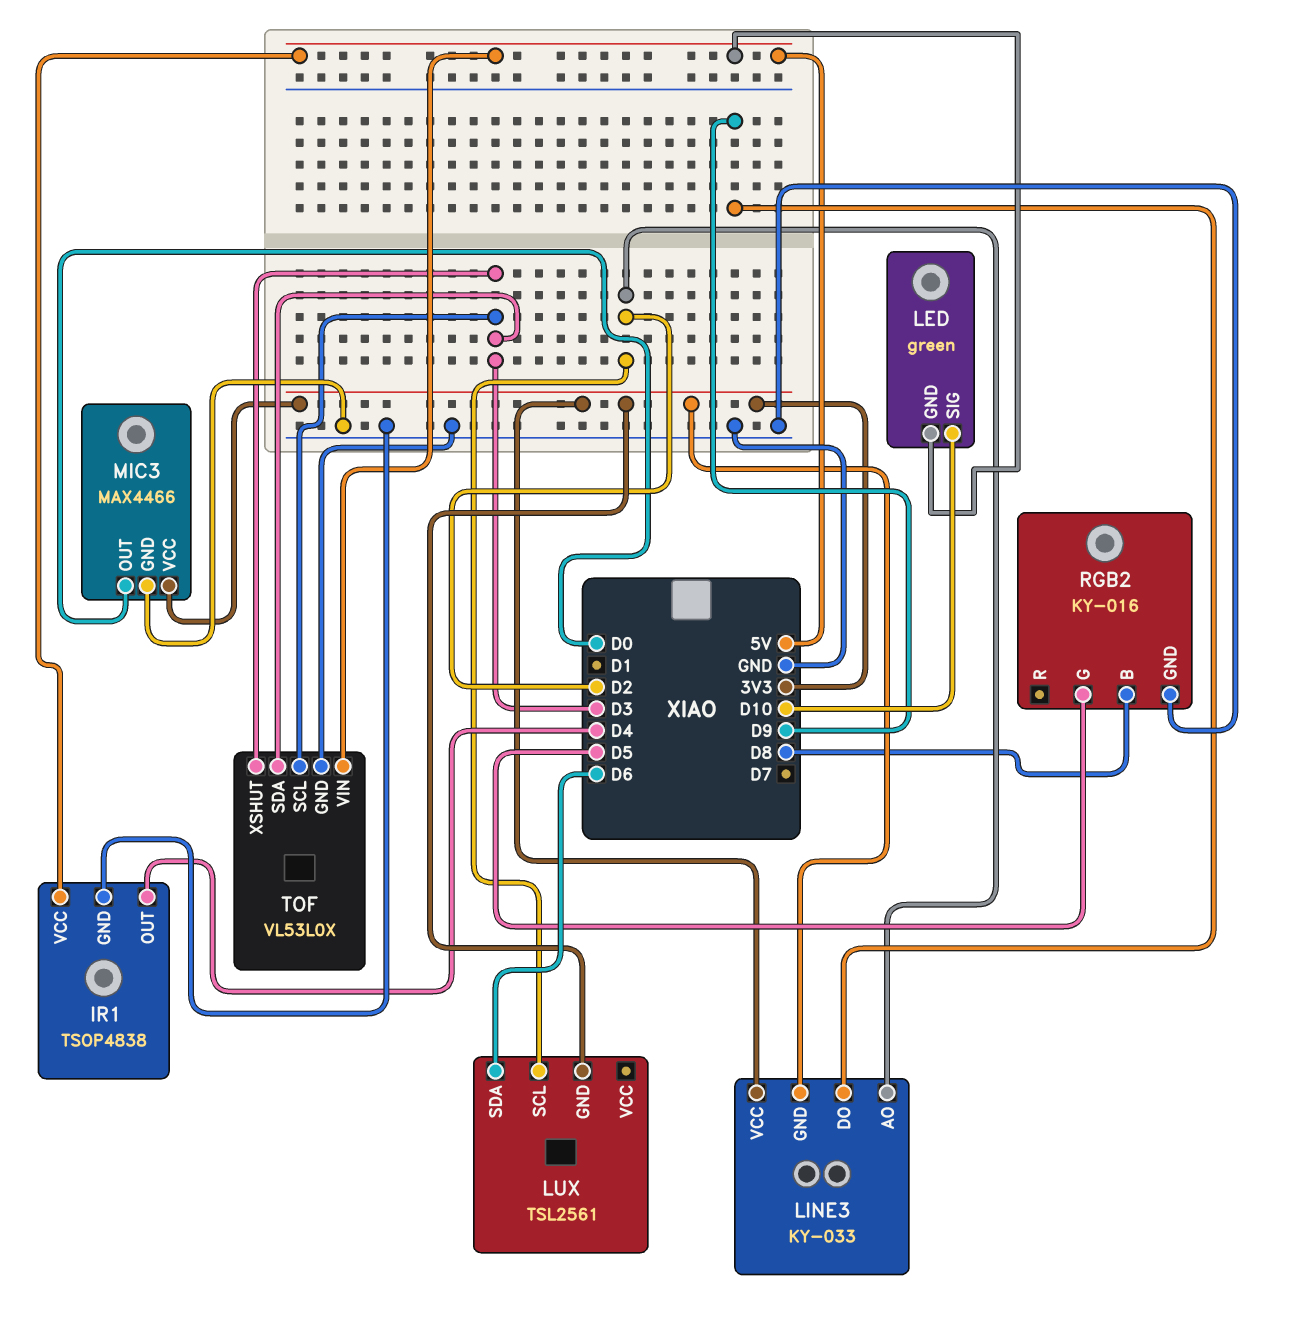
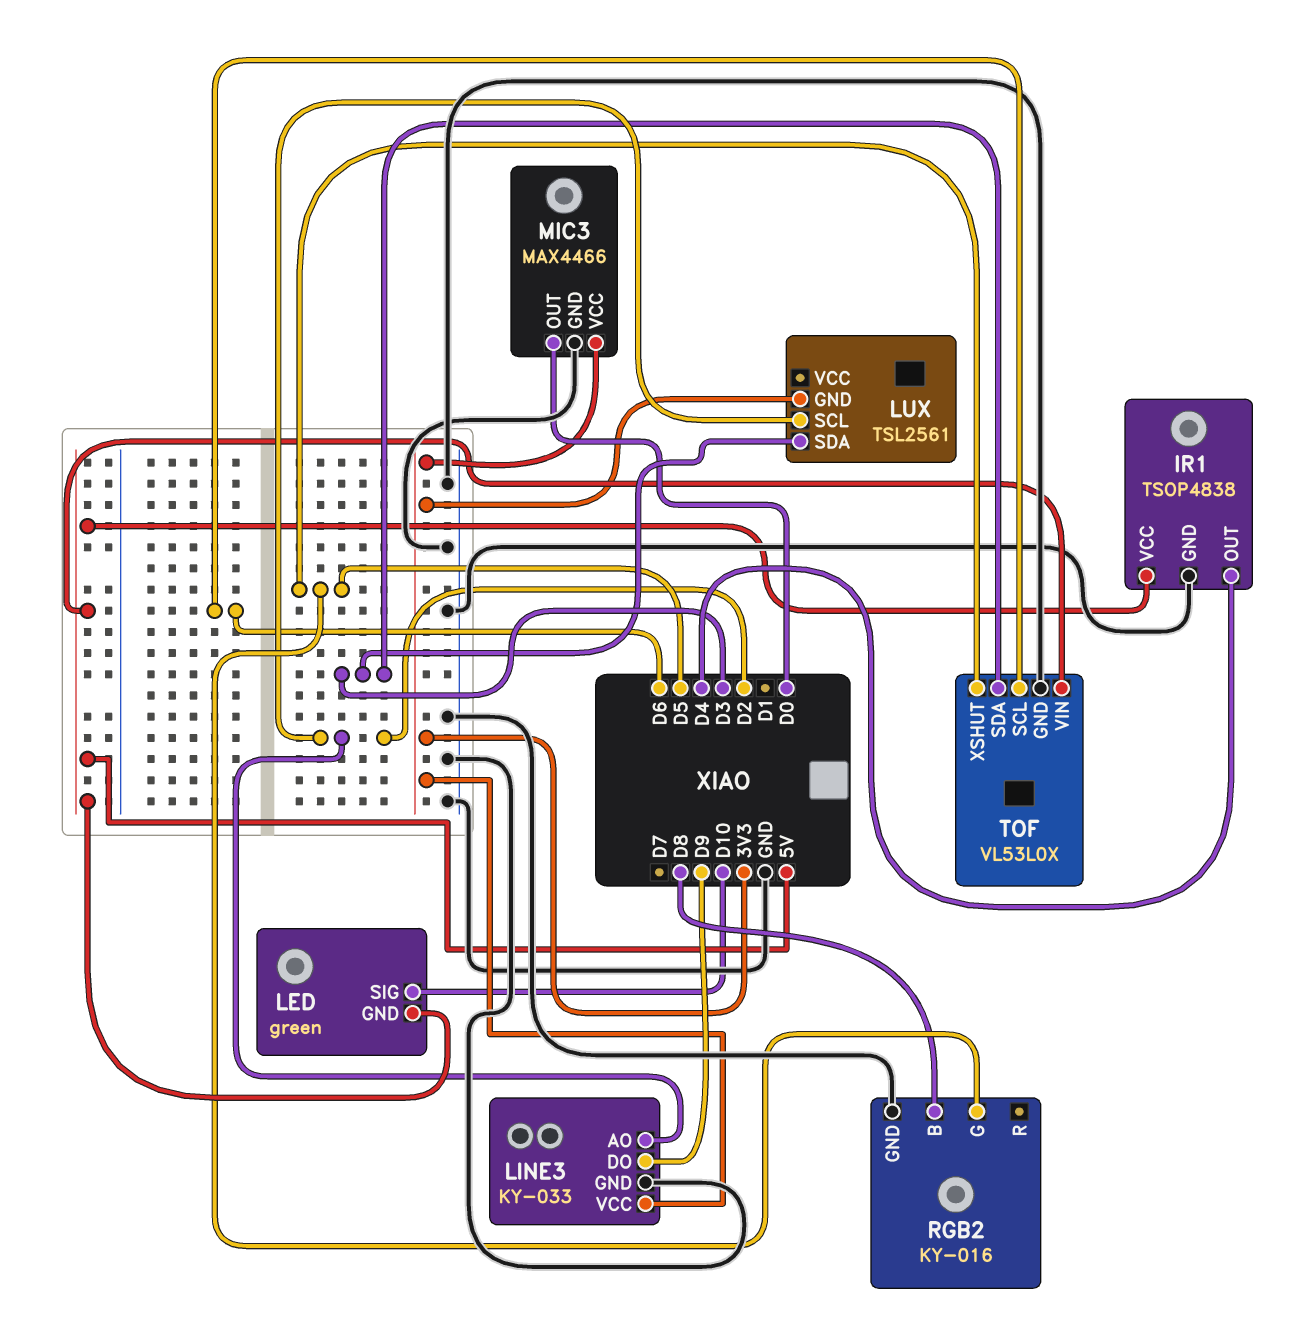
LINE3 pin GND: 3V3 -> GND
LUX pin SDA: D6 -> D3
TOF pin SCL: D3 -> D6
TOF pin XSHUT: D3 -> D5

